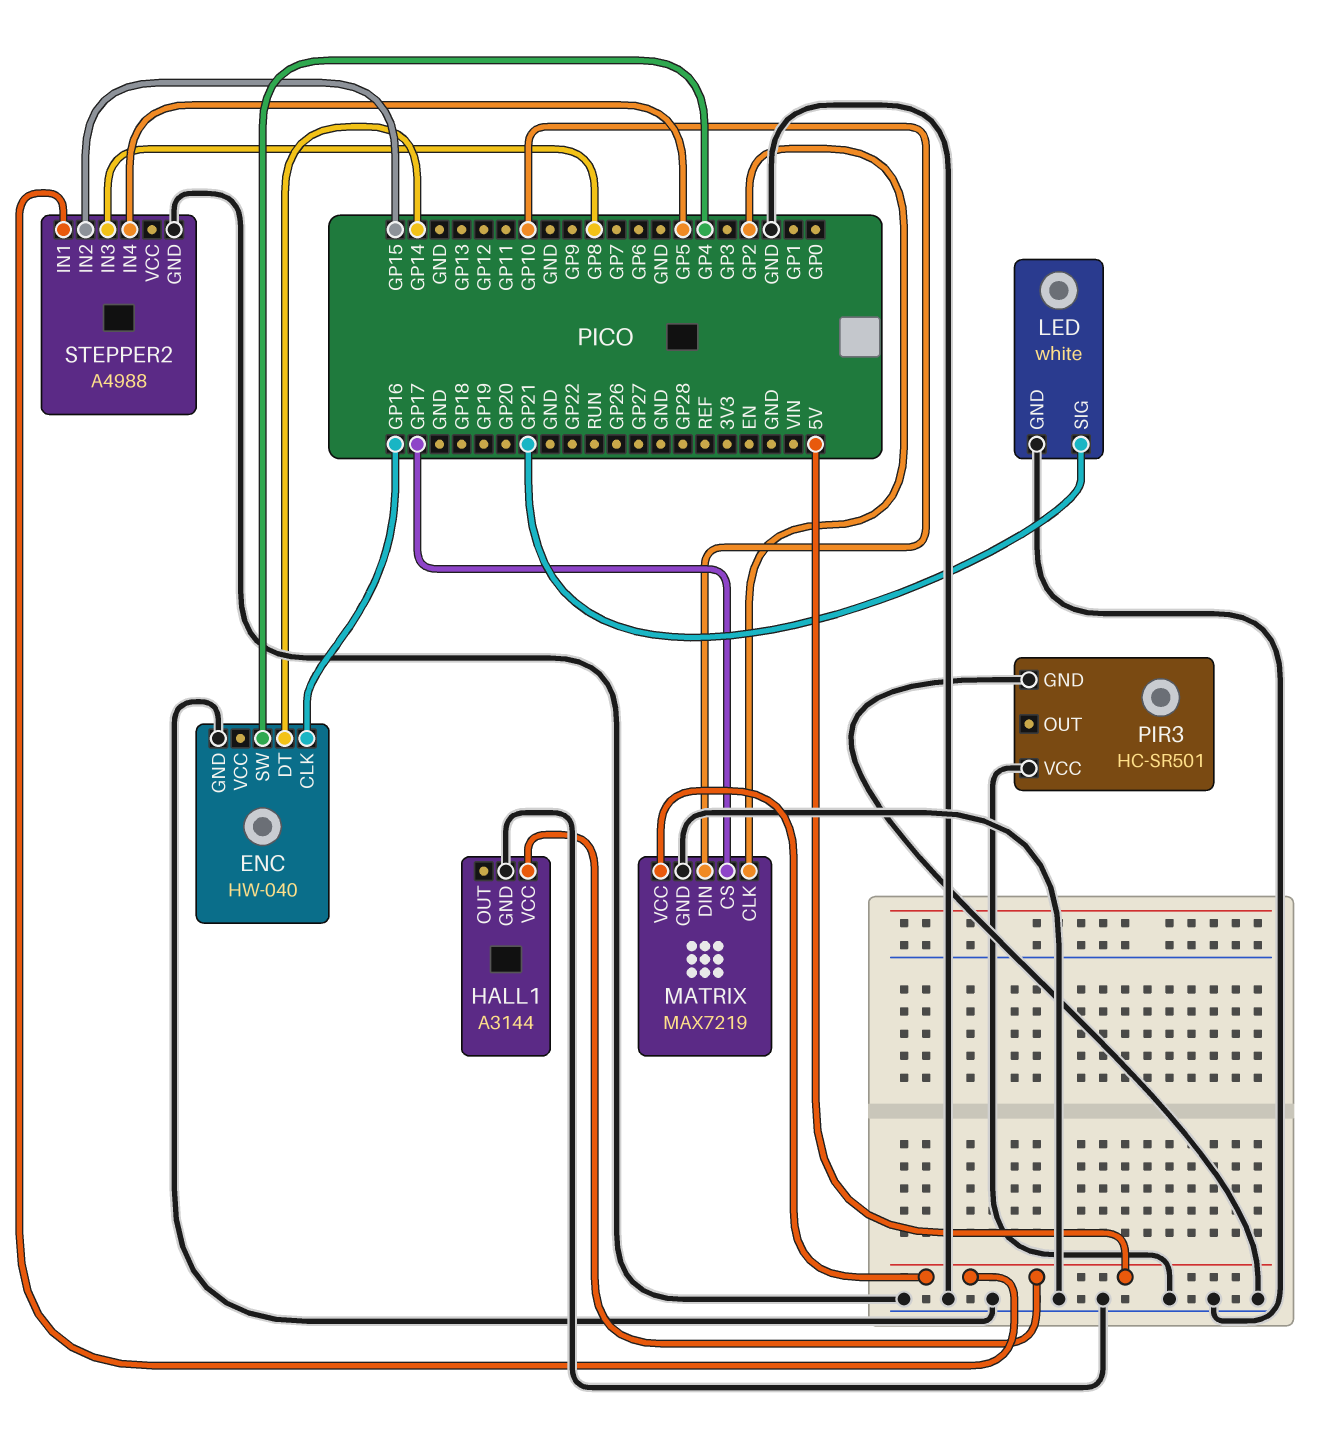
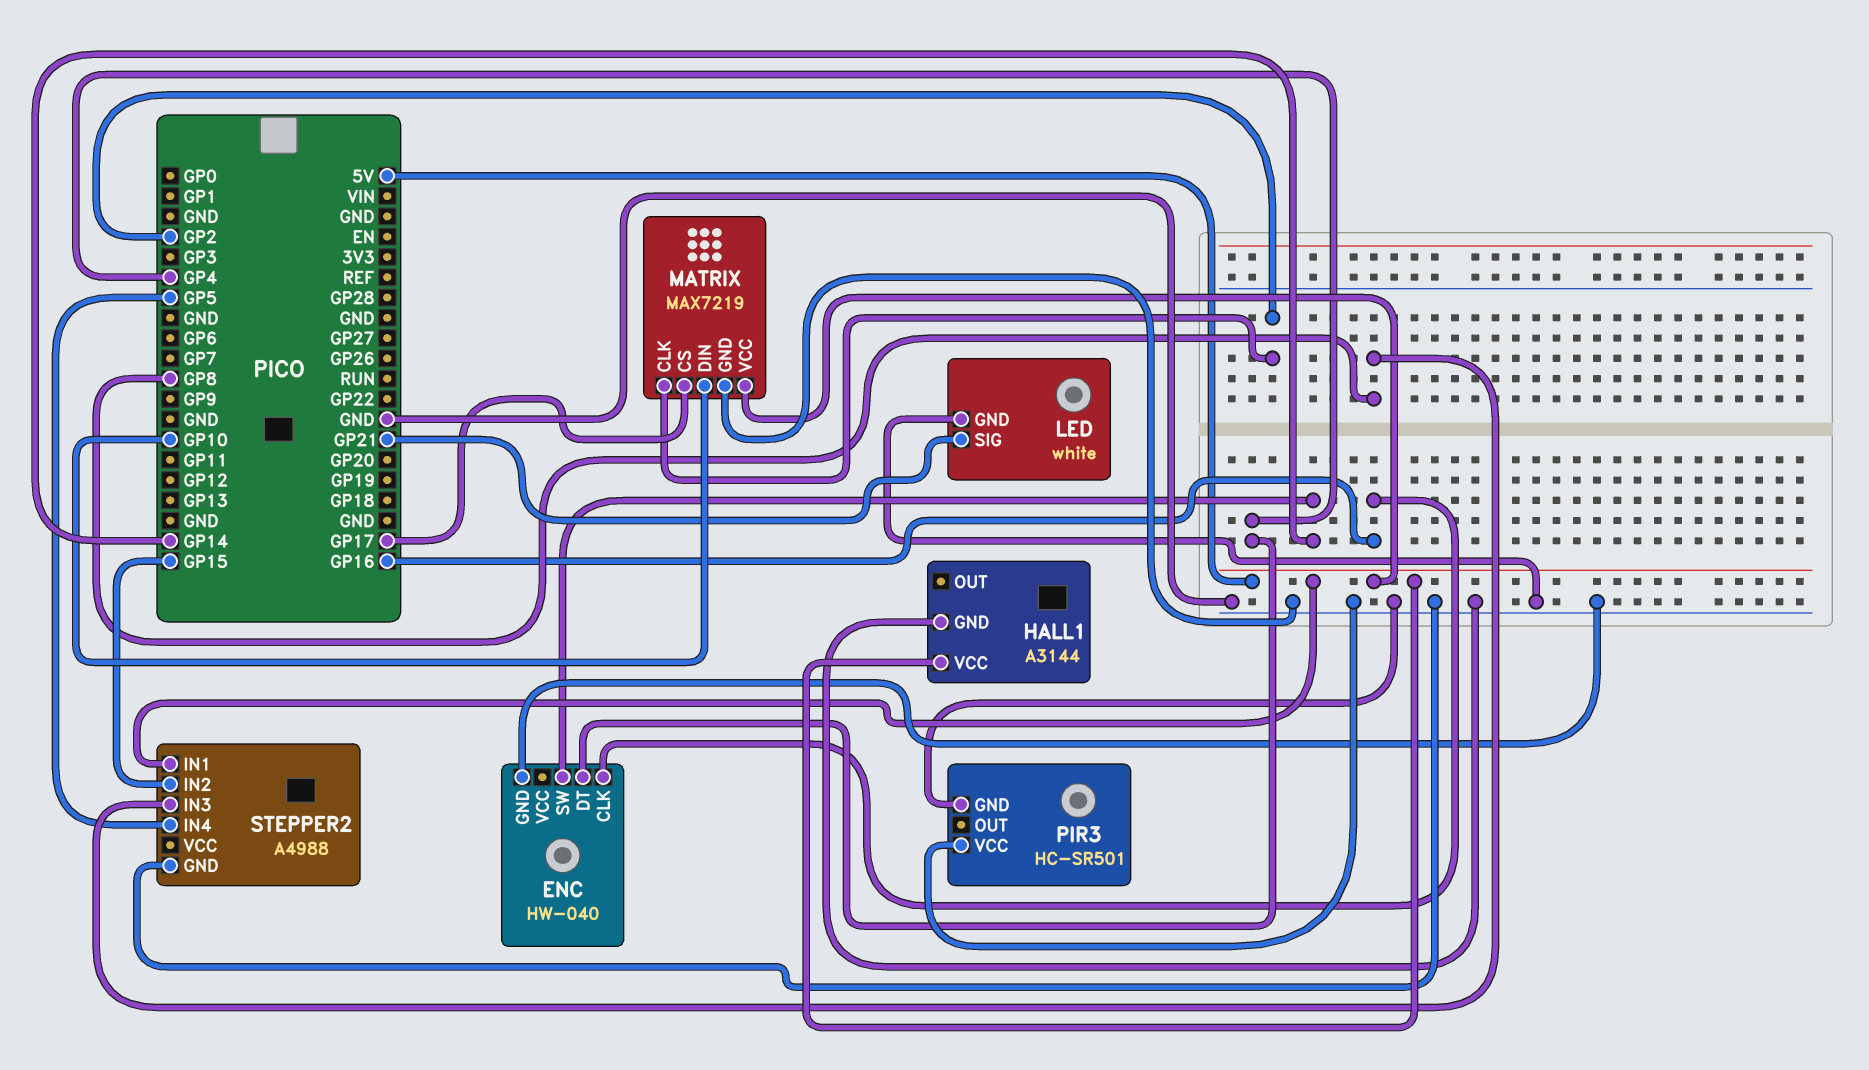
ENC pin DT: GP14 -> GP4
ENC pin SW: GP4 -> GP14

